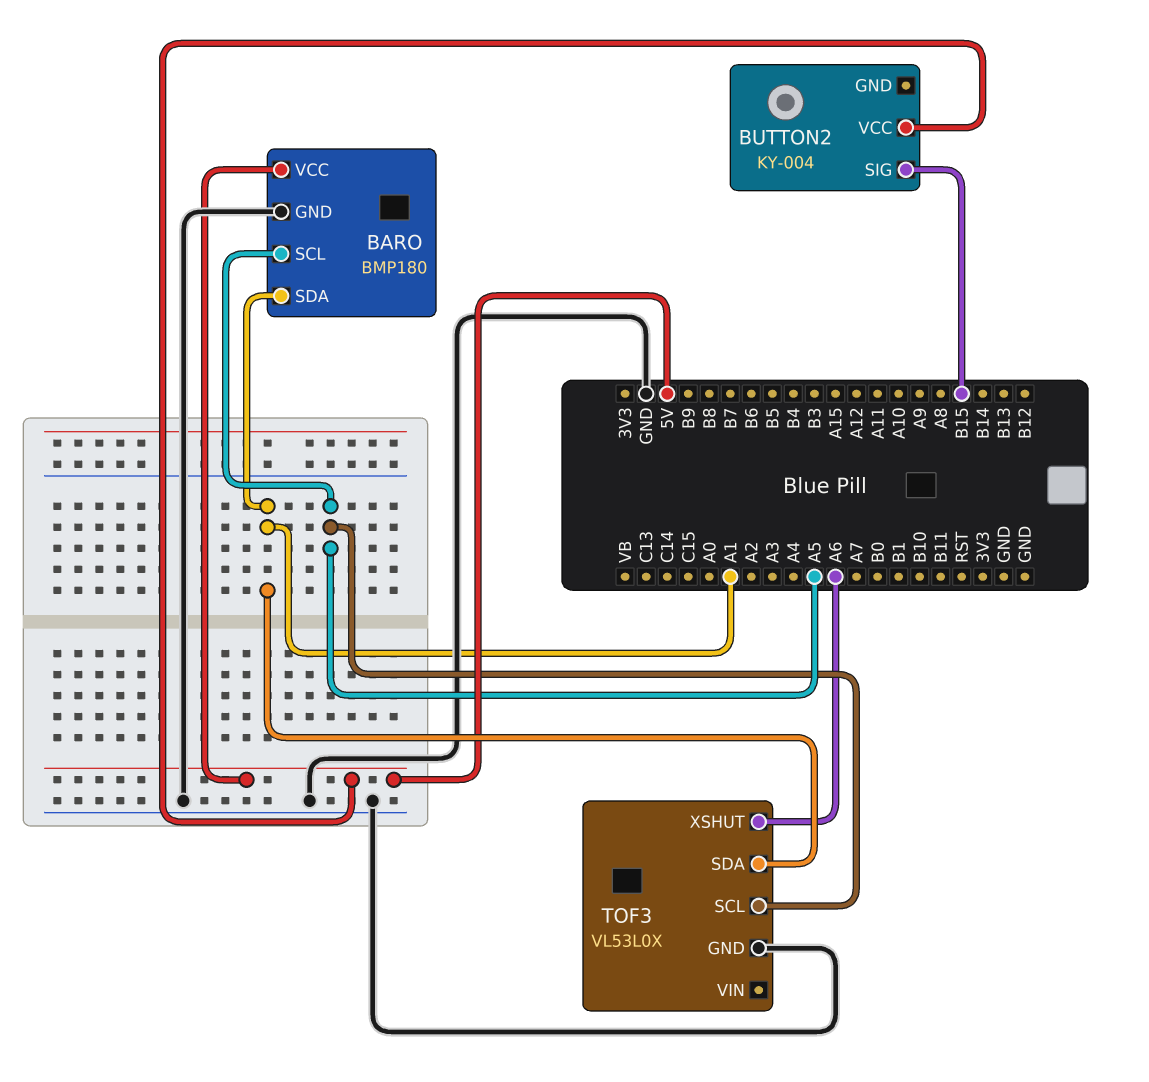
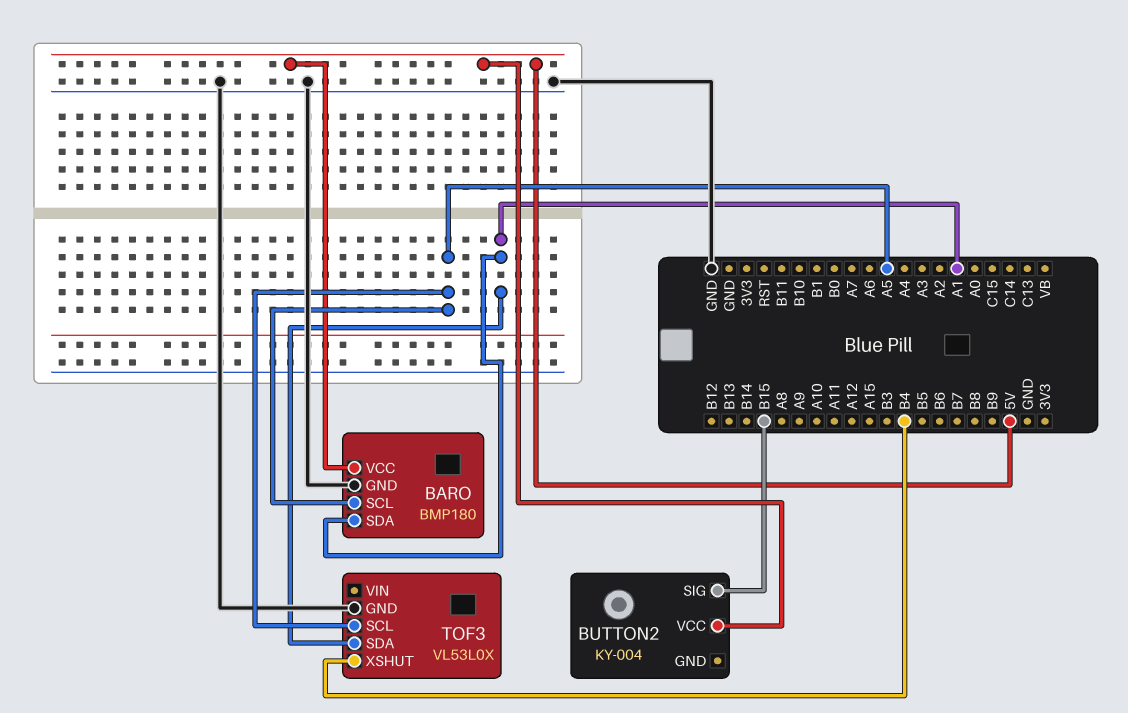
TOF3 pin XSHUT: A6 -> B4

